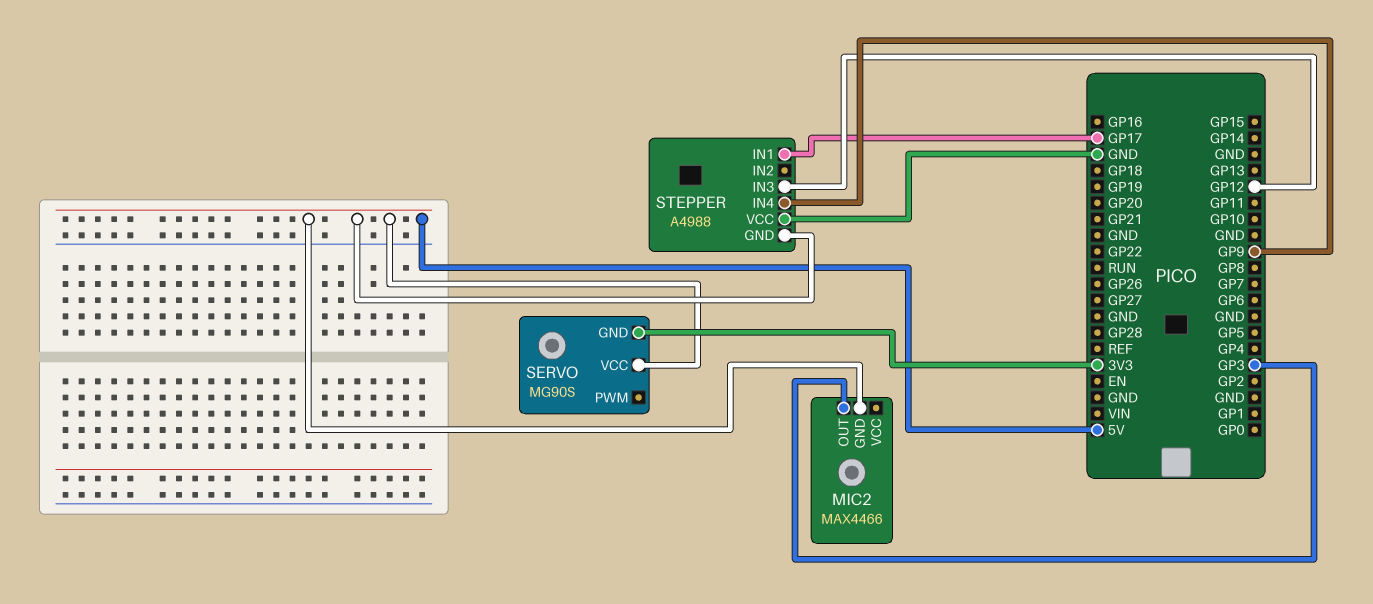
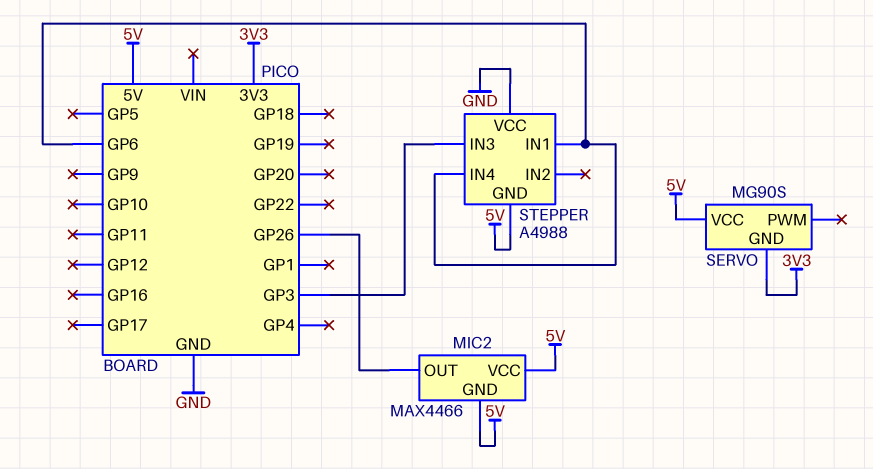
MIC2 pin OUT: GP3 -> GP26
MIC2 pin VCC: none -> 5V
STEPPER pin IN1: GP17 -> GP6
STEPPER pin IN3: GP12 -> GP3
STEPPER pin IN4: GP9 -> GP6

